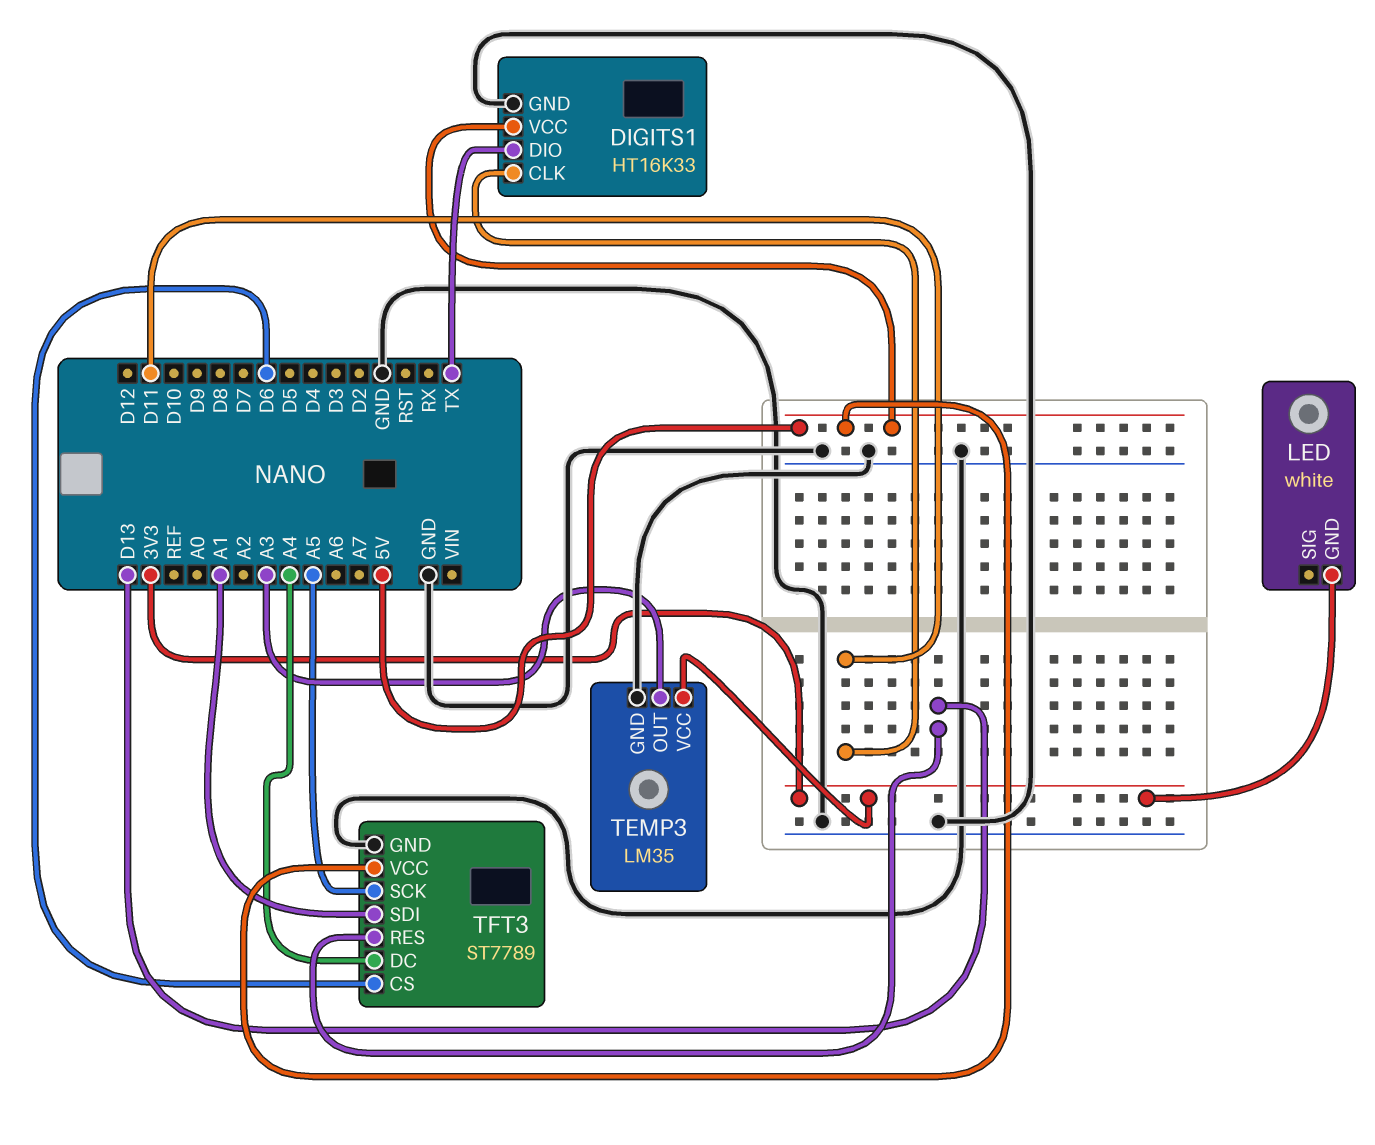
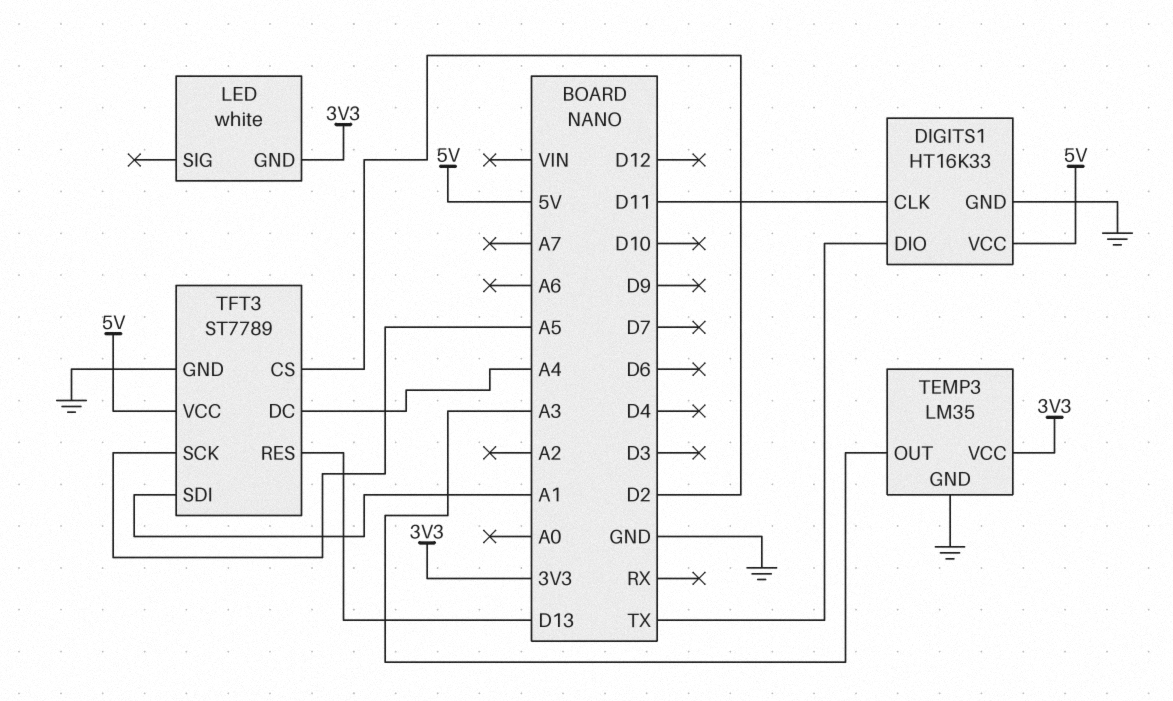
TFT3 pin CS: D6 -> D2

